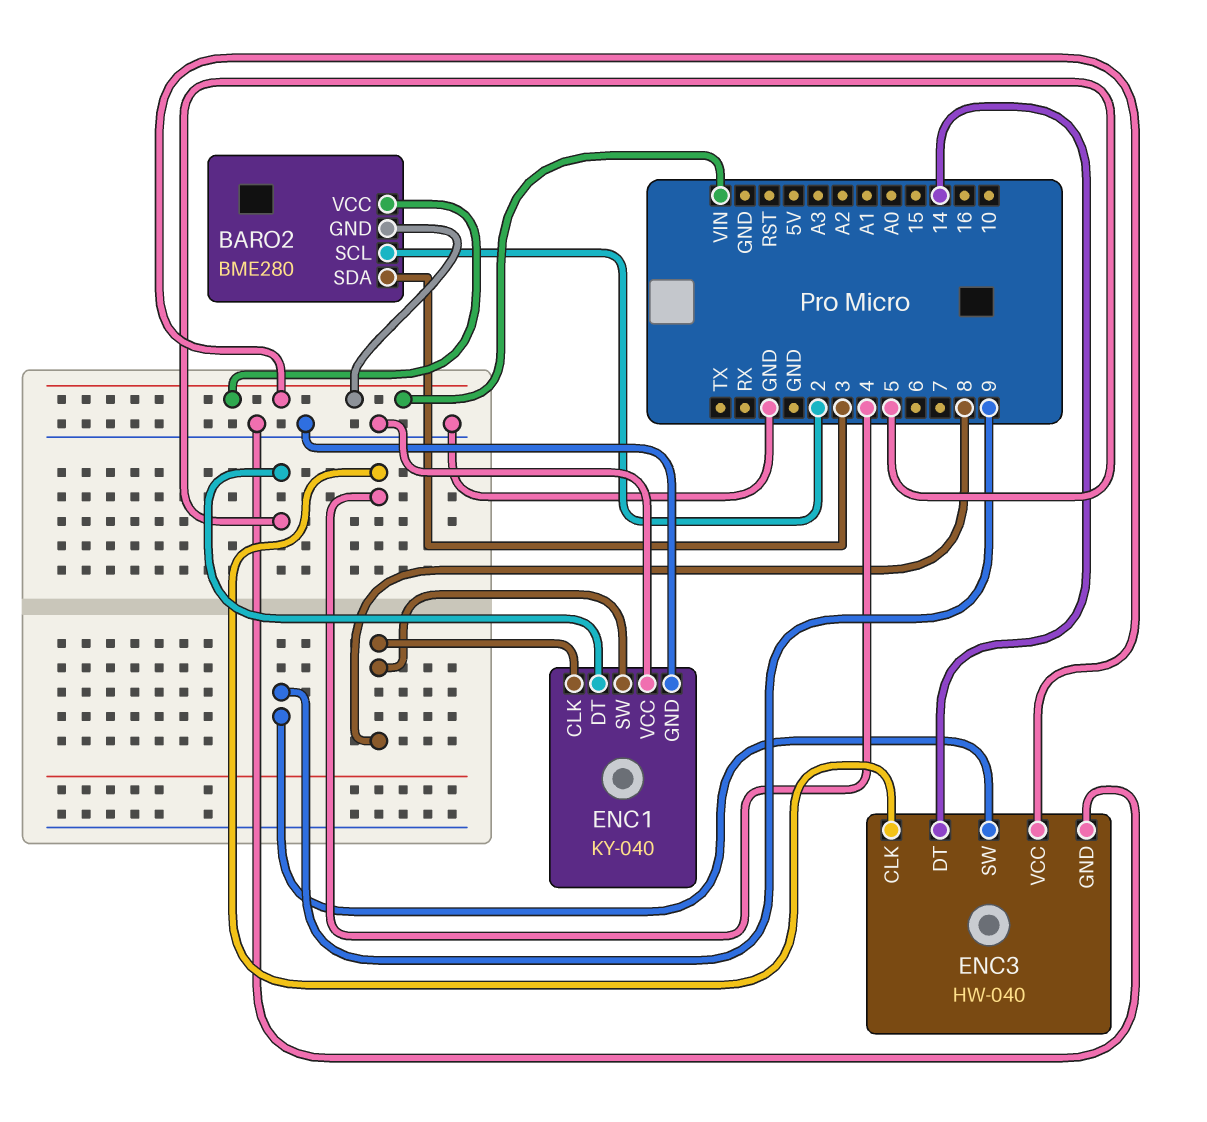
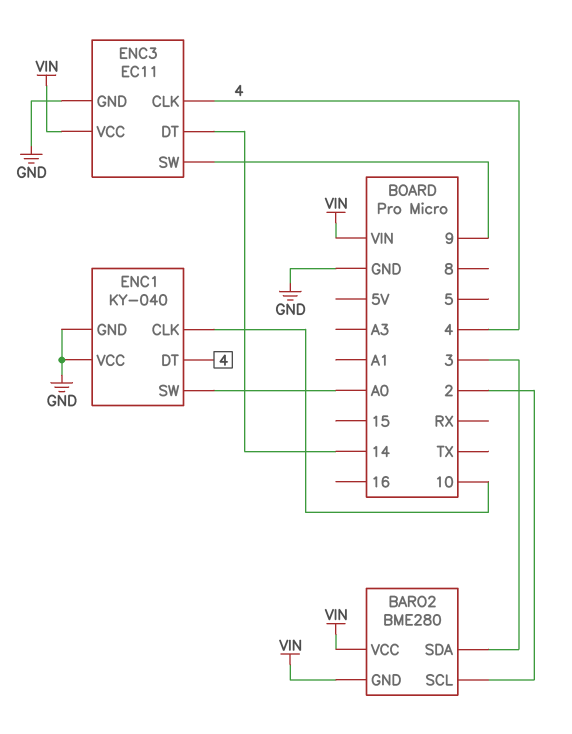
ENC1 pin CLK: 8 -> 10
ENC1 pin DT: 5 -> 4
ENC1 pin SW: 8 -> A0
ENC3: HW-040 -> EC11

